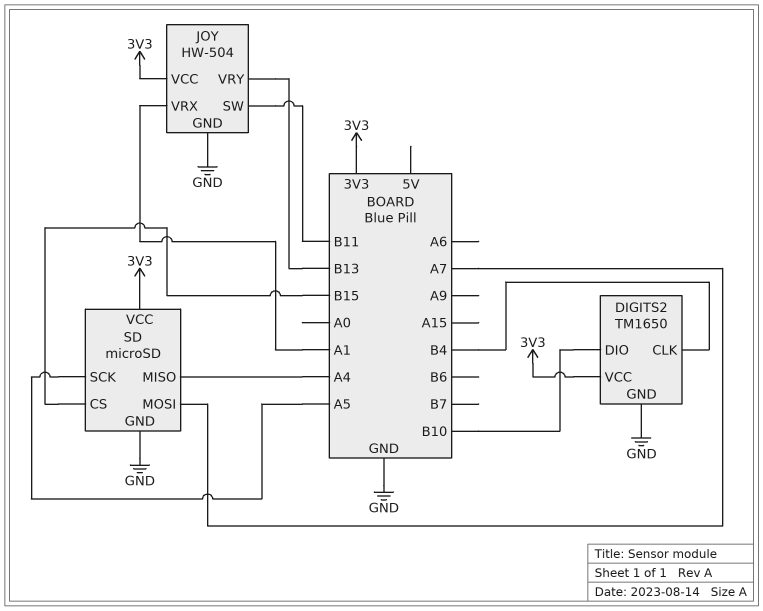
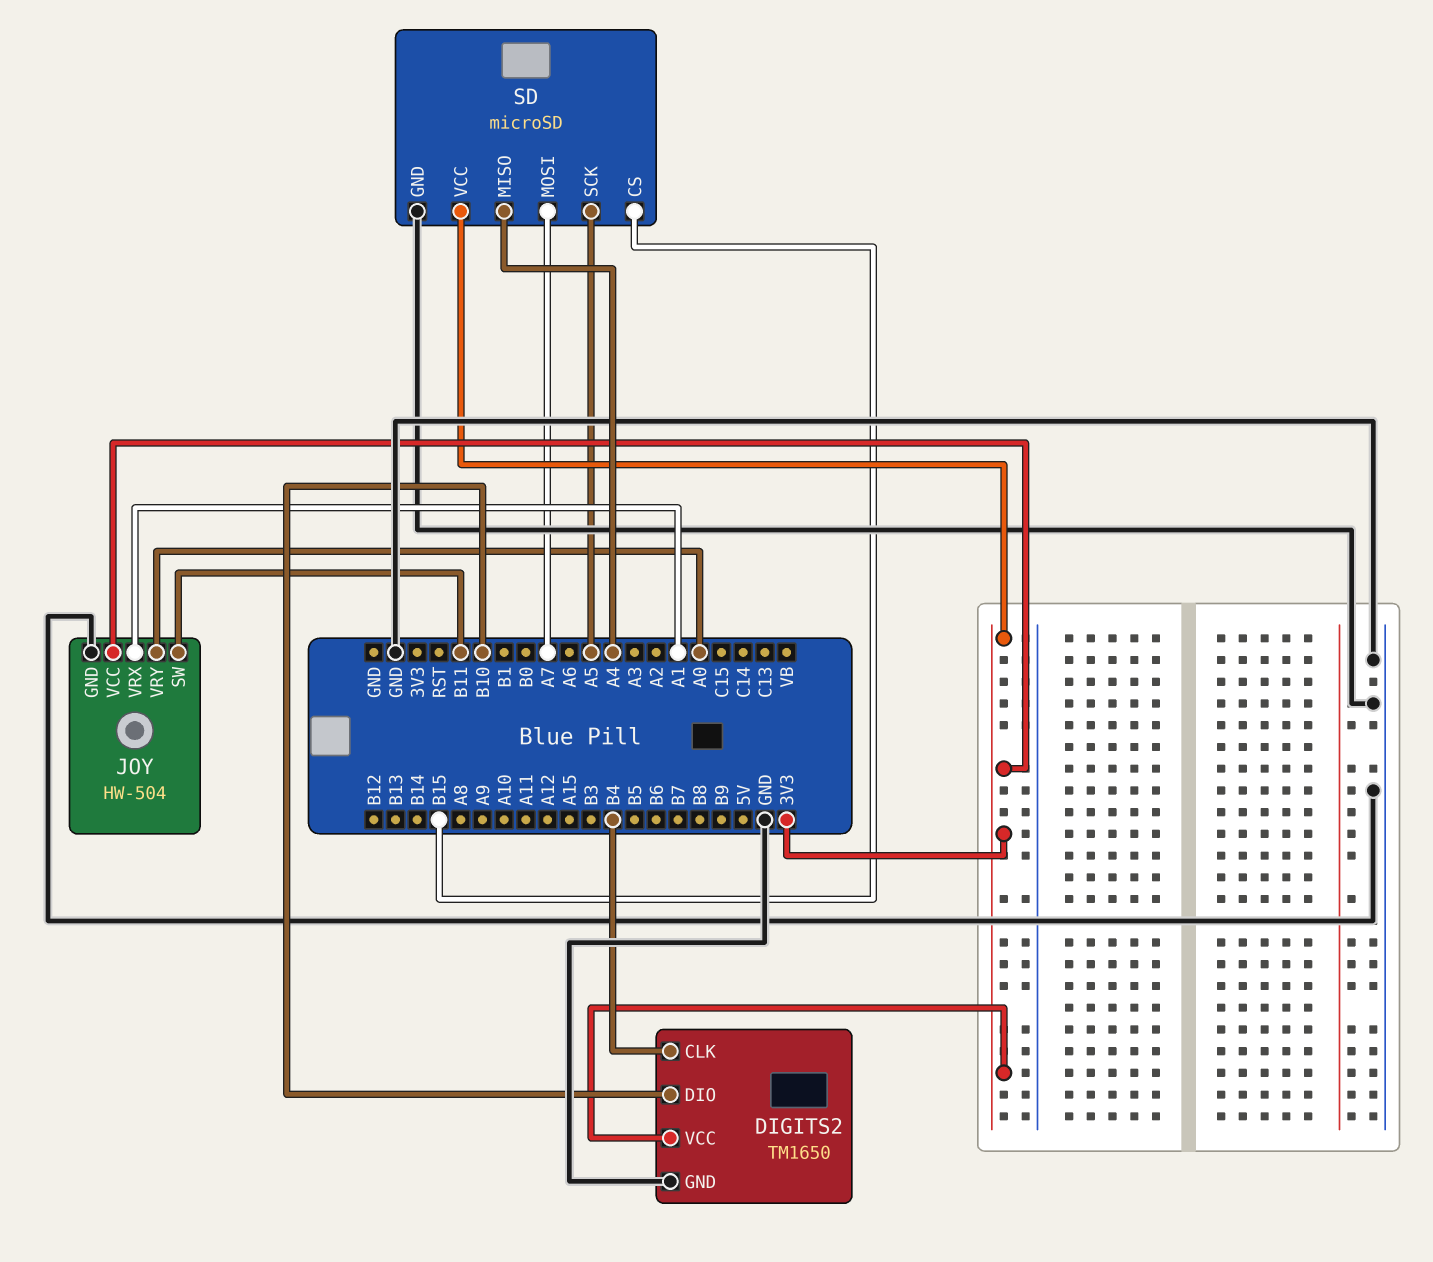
JOY pin VRY: B13 -> A0

